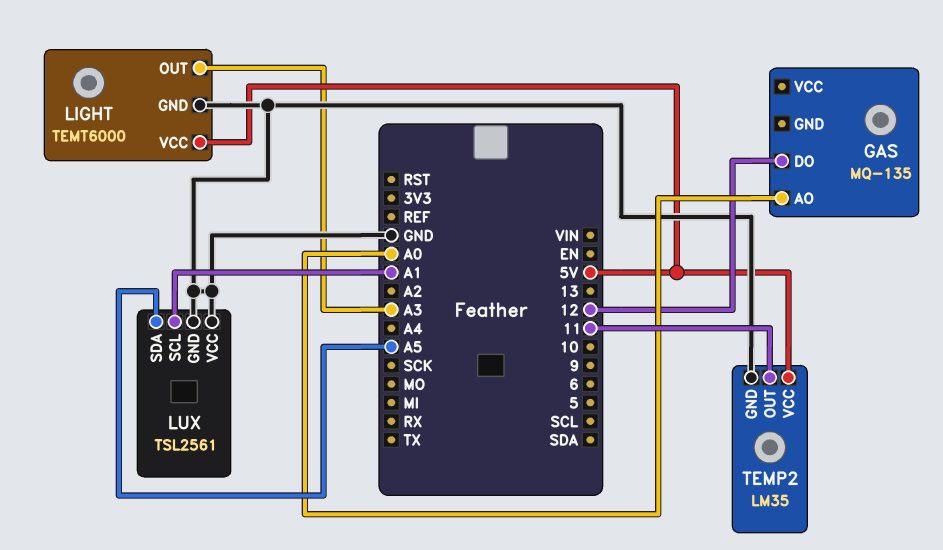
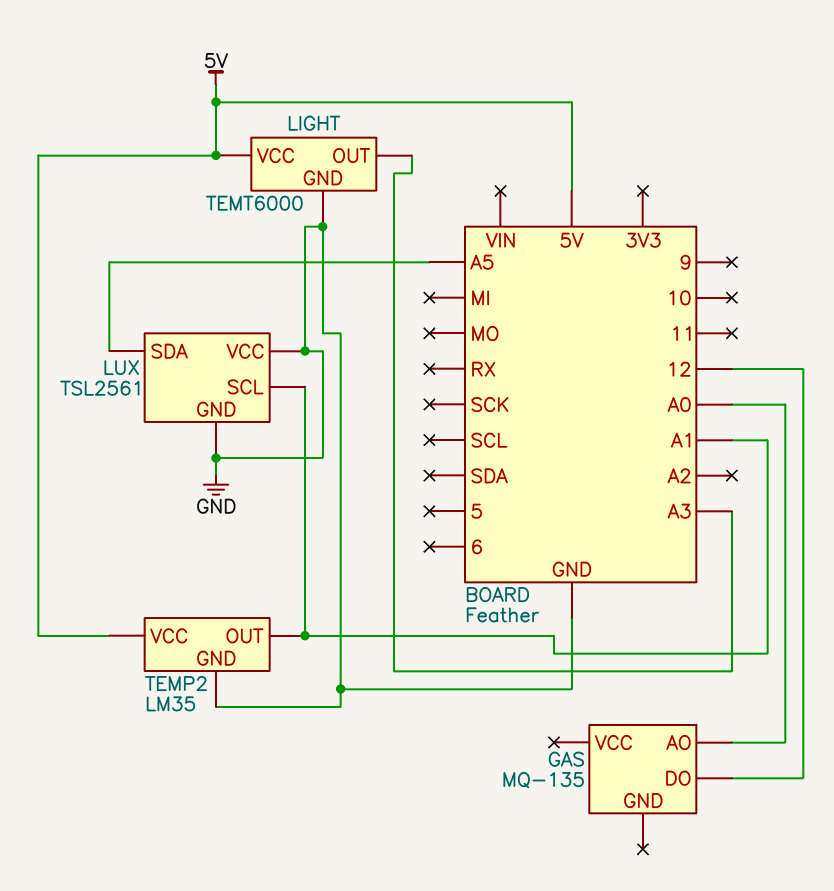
TEMP2 pin OUT: 11 -> A1

